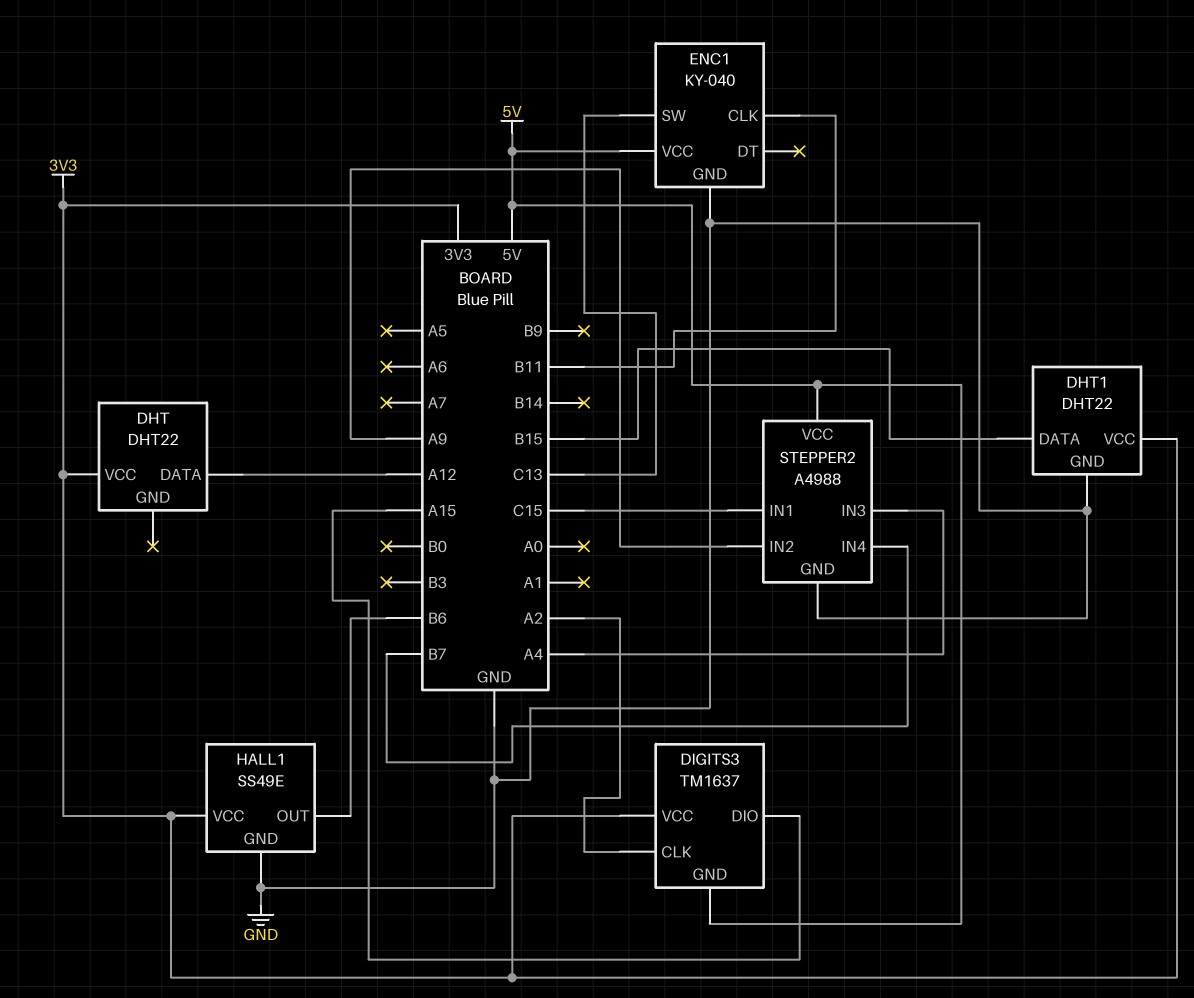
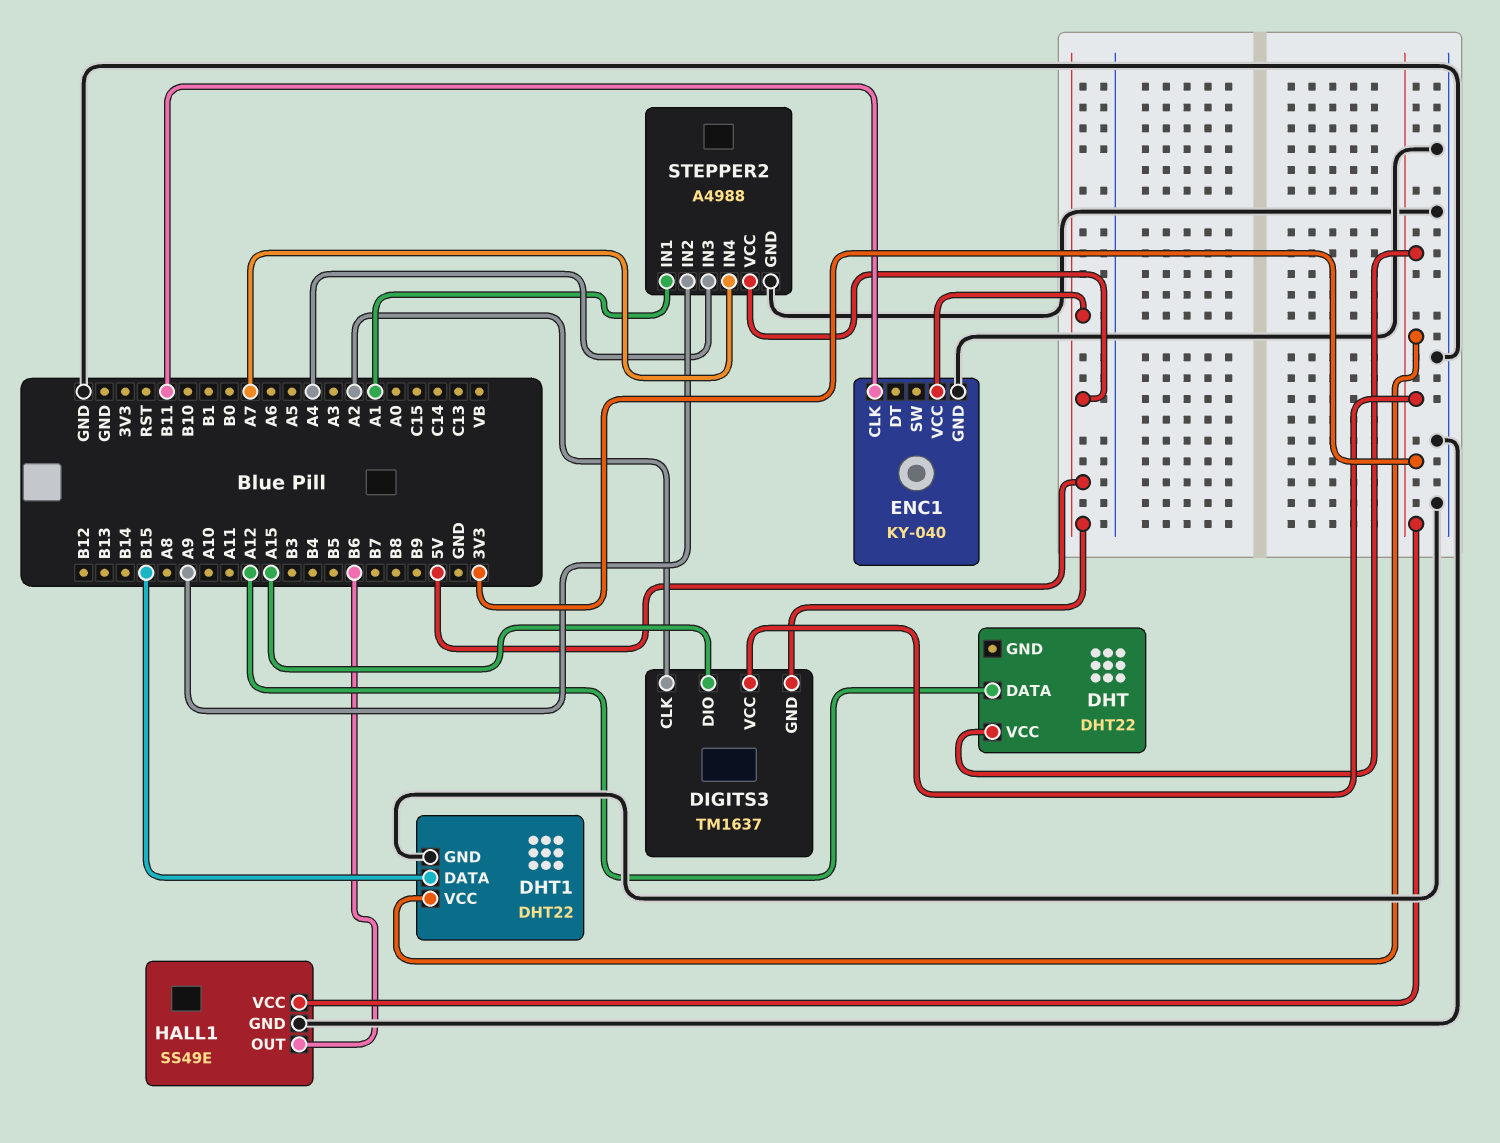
ENC1 pin SW: C13 -> none
STEPPER2 pin IN1: C15 -> A1
STEPPER2 pin IN4: B7 -> A7

